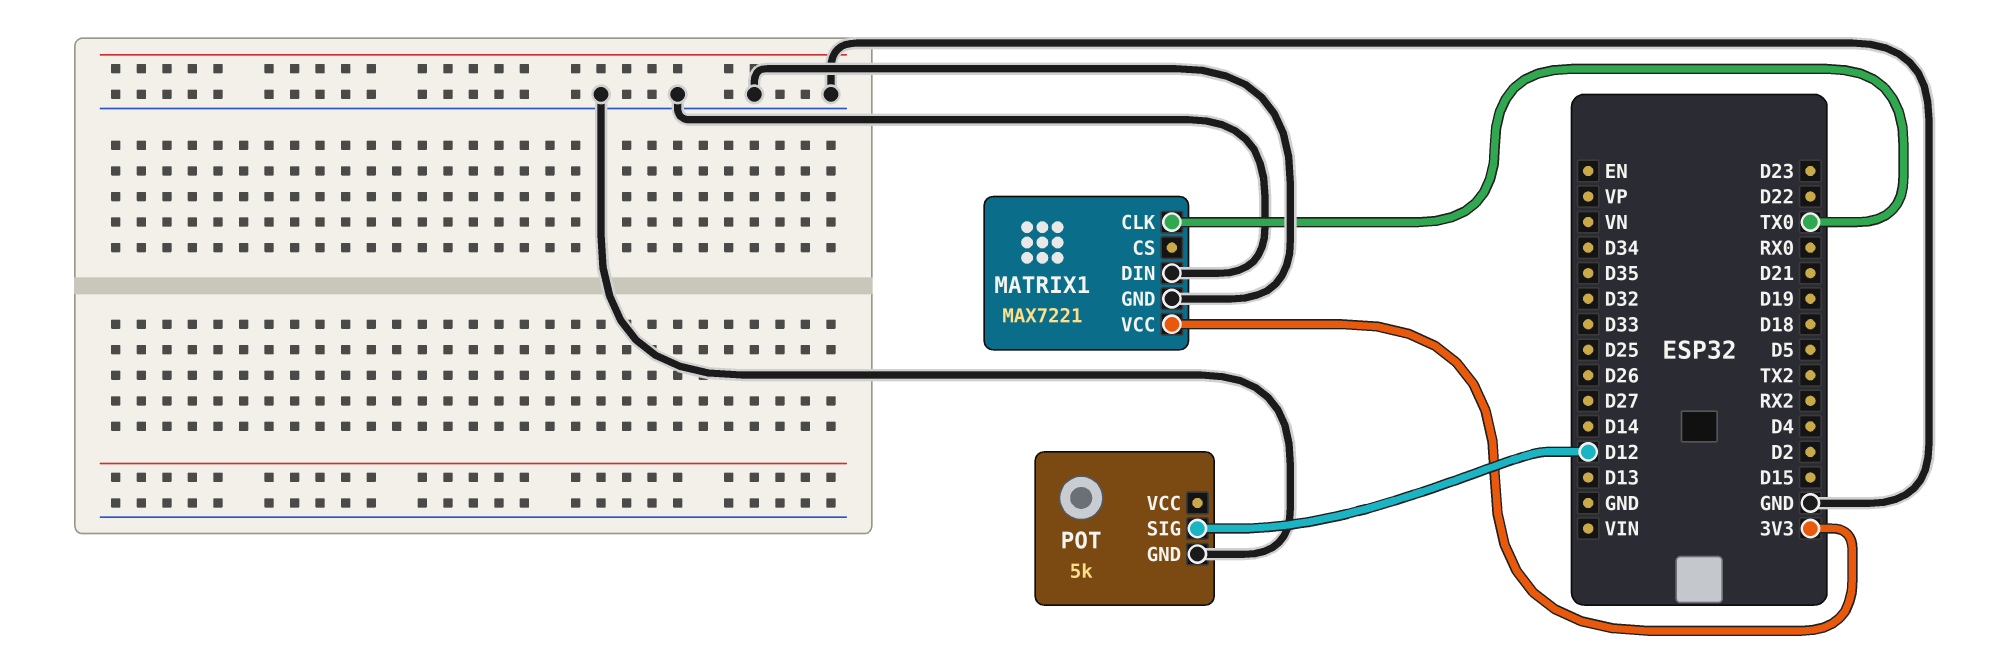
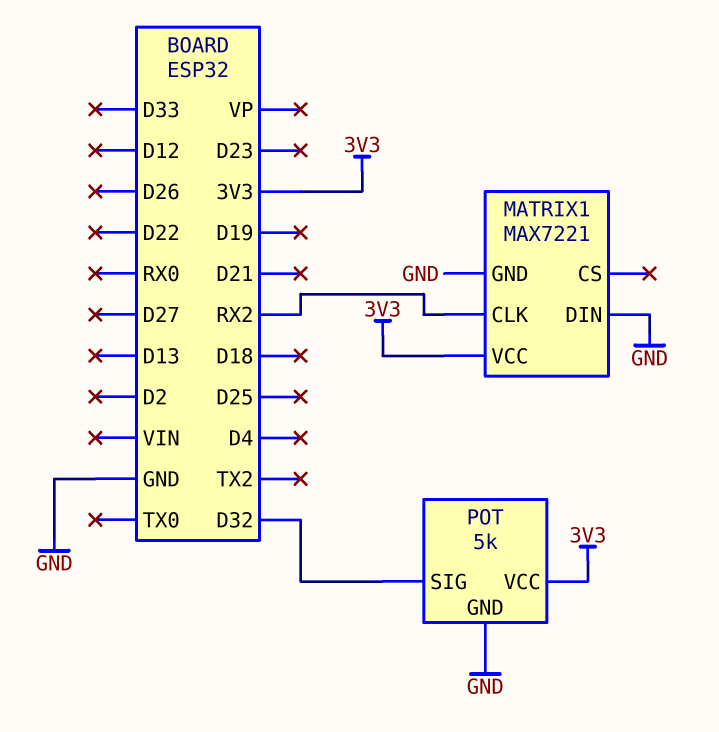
MATRIX1 pin CLK: TX0 -> RX2
POT pin SIG: D12 -> D32
POT pin VCC: none -> 3V3

